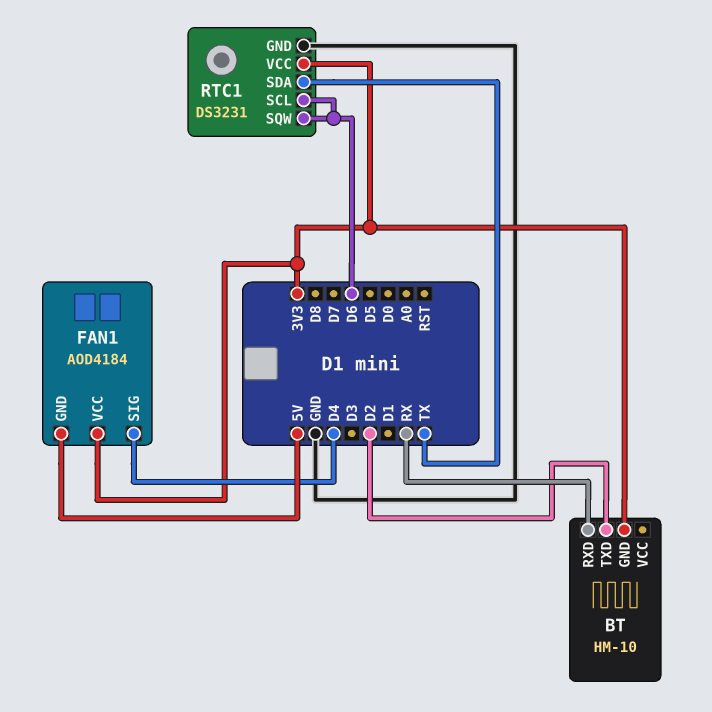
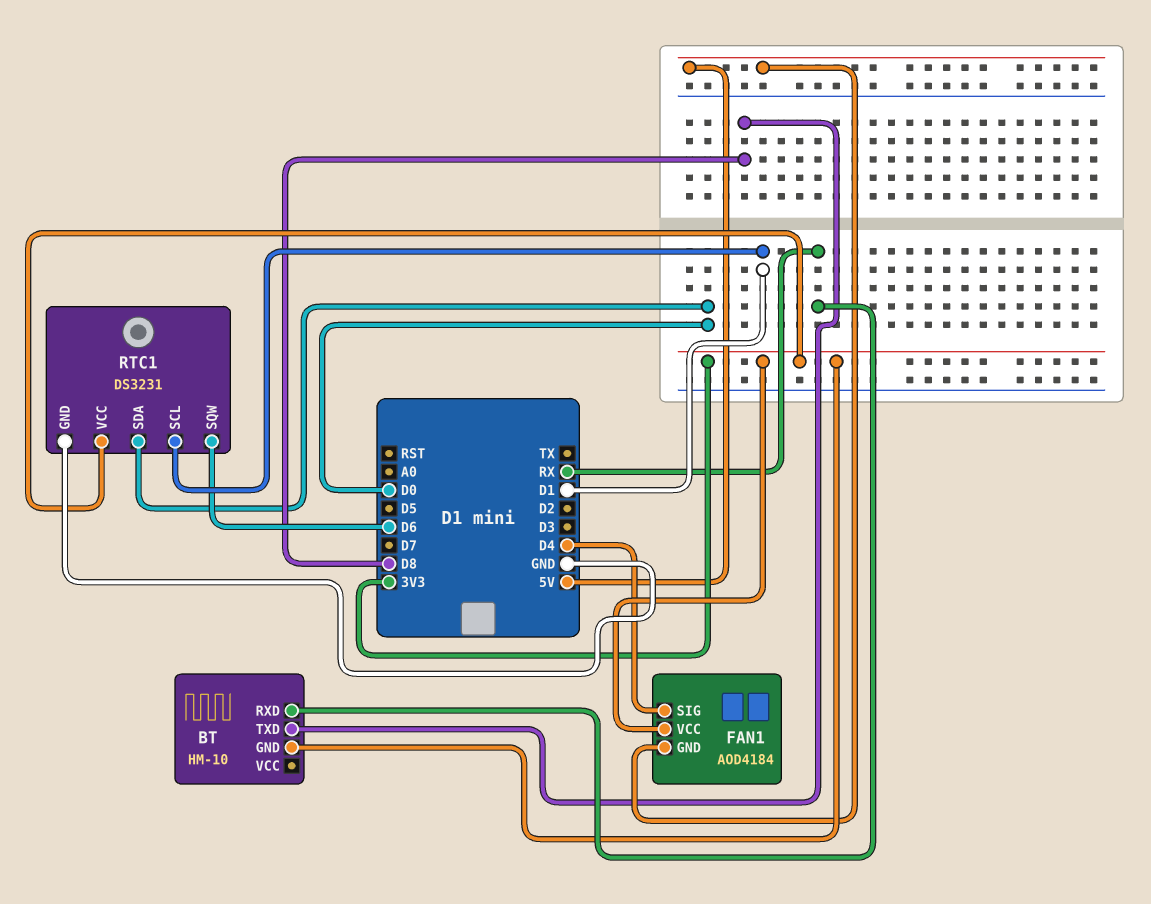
BT pin TXD: D2 -> D8
RTC1 pin SCL: D6 -> D1
RTC1 pin SDA: TX -> D0

